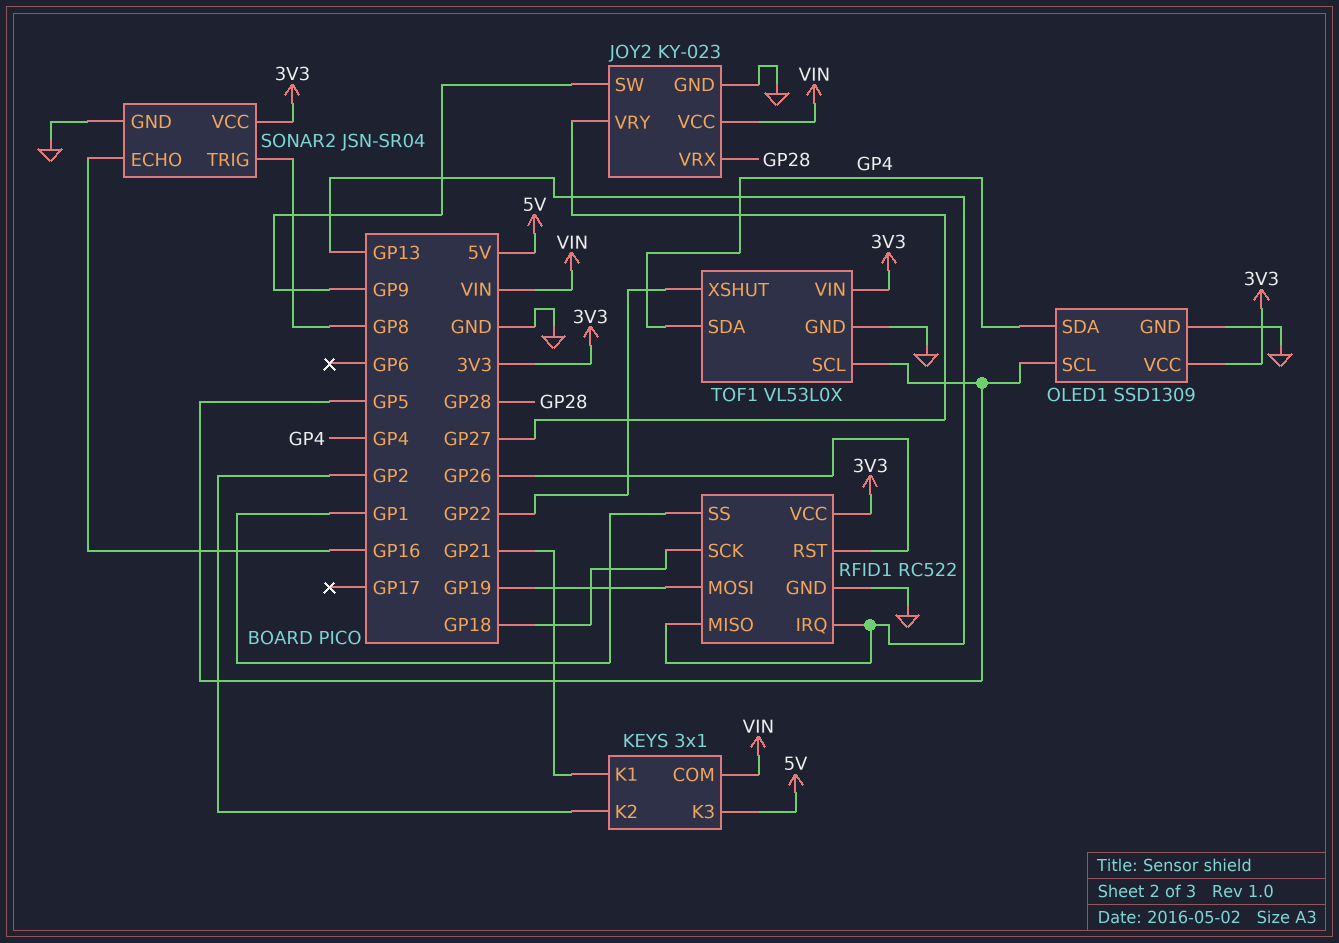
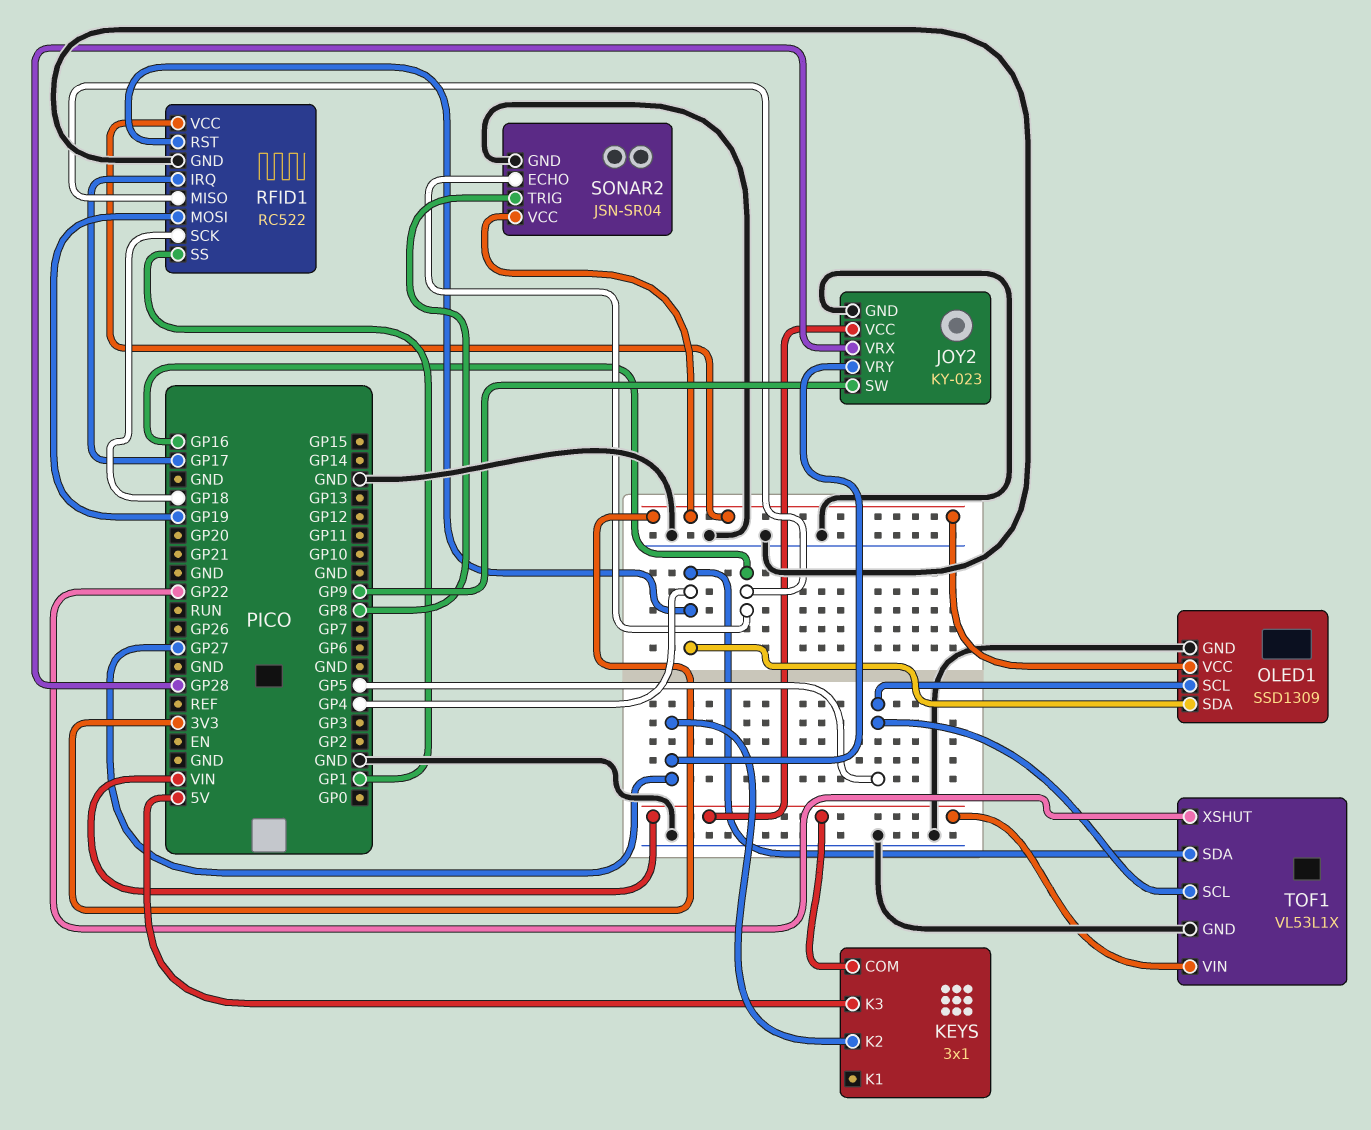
KEYS pin K1: GP21 -> none
KEYS pin K2: GP2 -> GP27
RFID1 pin IRQ: GP13 -> GP17
RFID1 pin MISO: GP13 -> GP16
RFID1 pin RST: GP26 -> GP4
TOF1: VL53L0X -> VL53L1X
TOF1 pin VIN: 3V3 -> VIN

